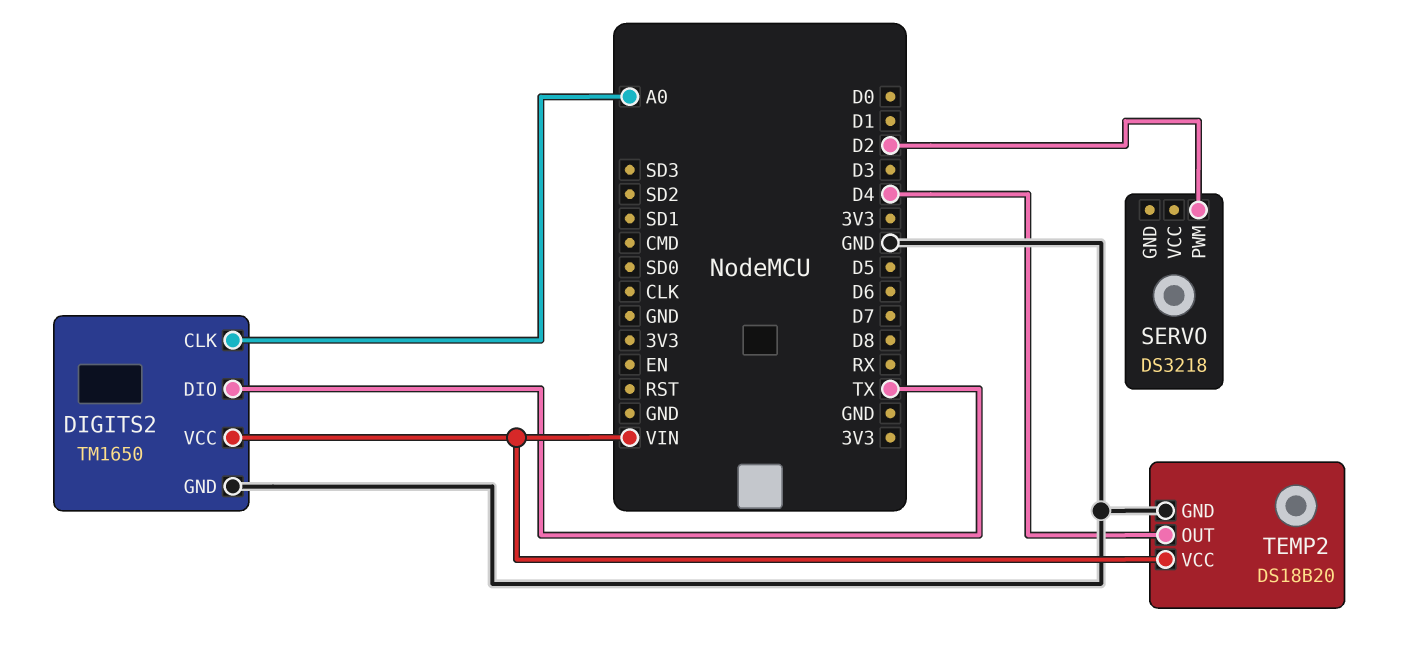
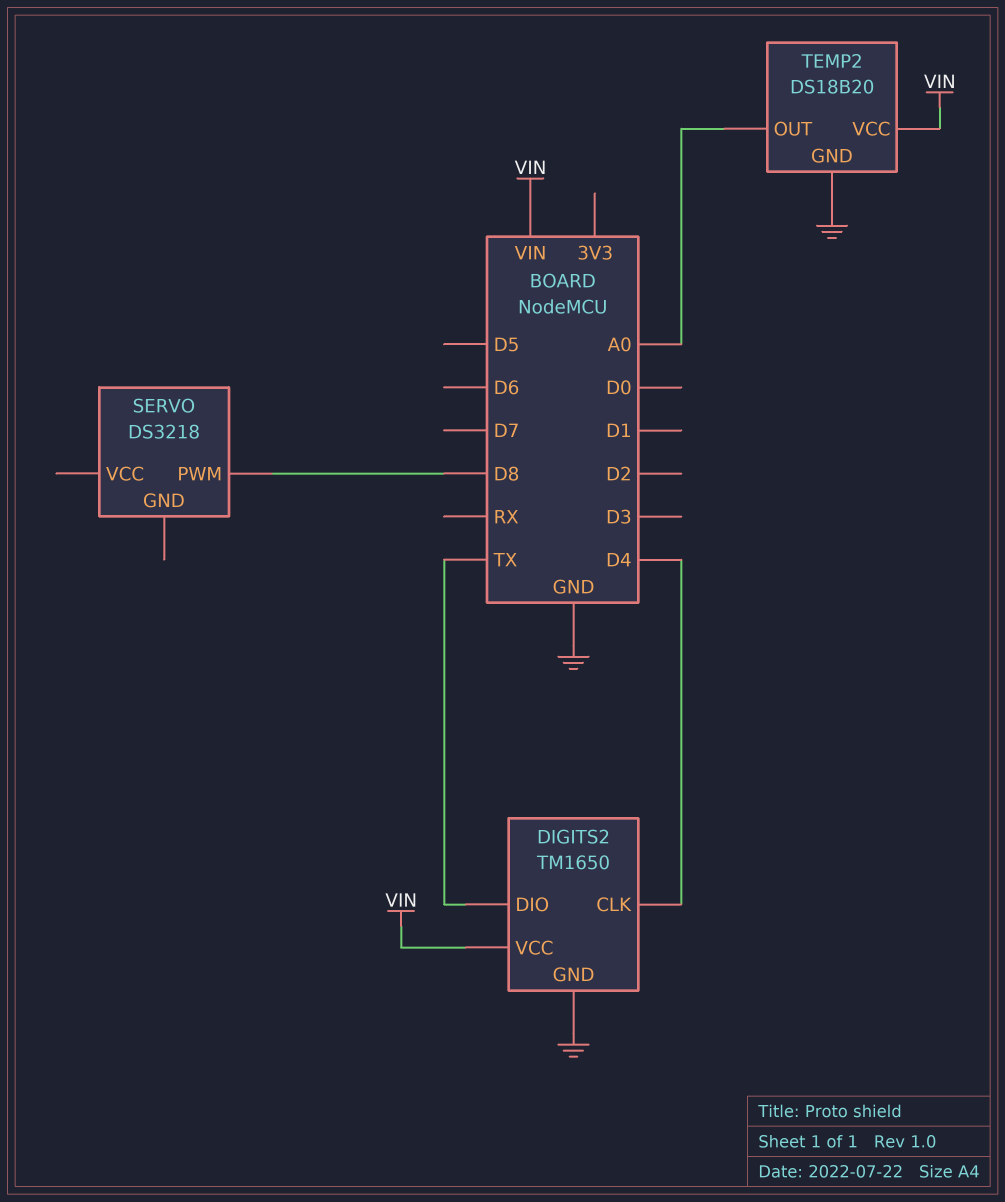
DIGITS2 pin CLK: A0 -> D4
SERVO pin PWM: D2 -> D8
TEMP2 pin OUT: D4 -> A0

